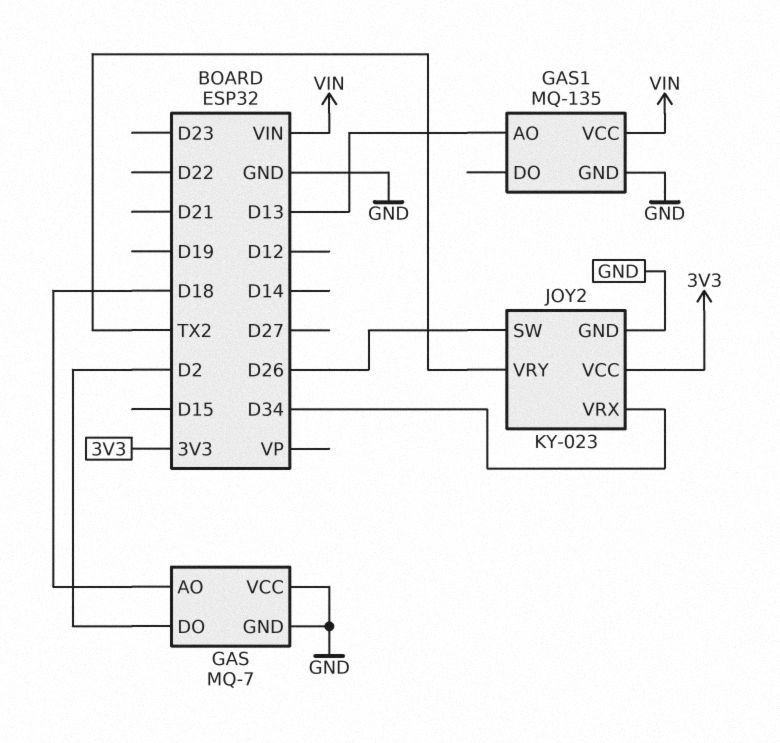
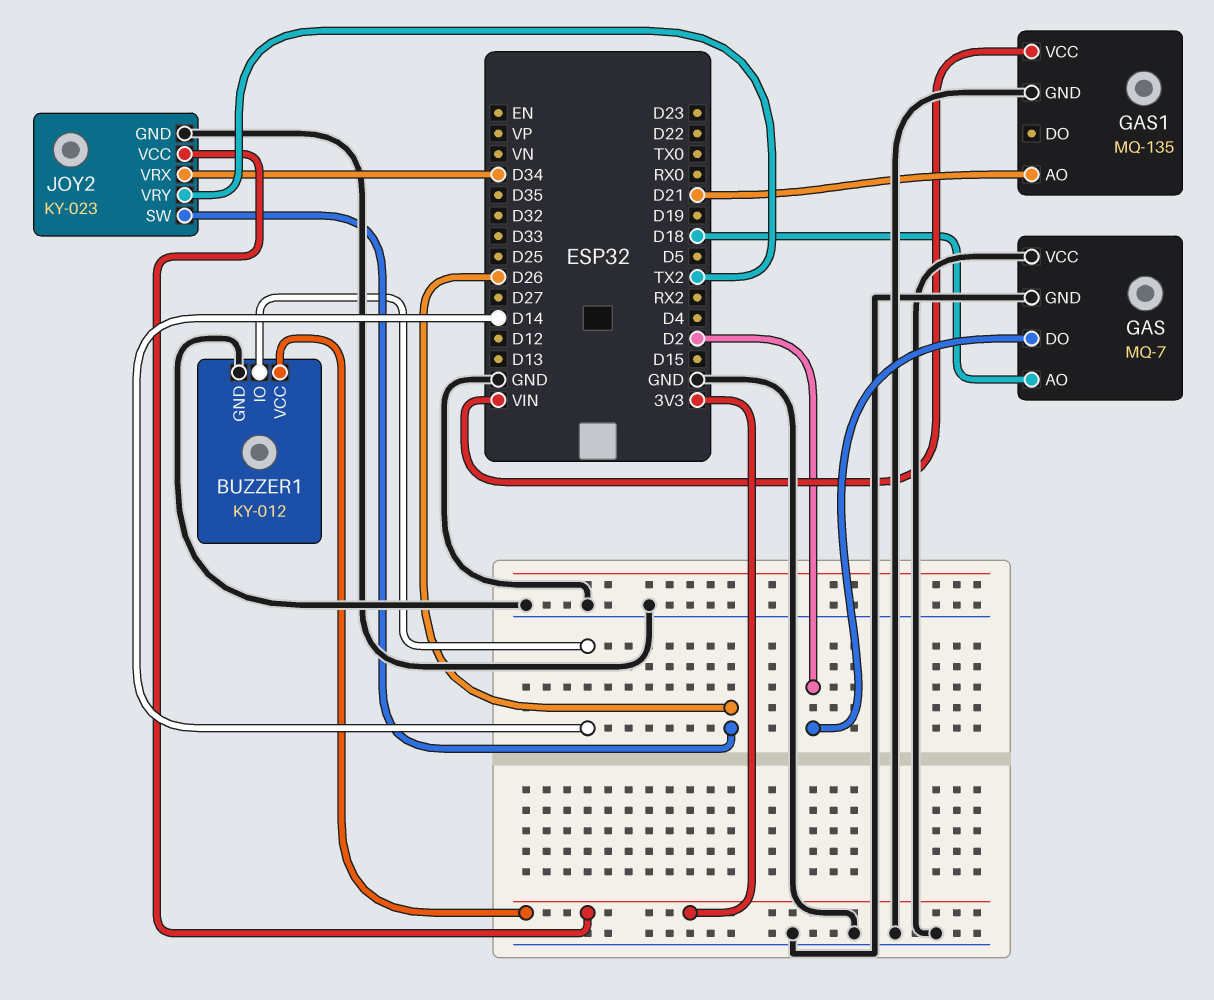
BUZZER1: none -> KY-012
BUZZER1 pin GND: none -> GND
BUZZER1 pin IO: none -> D14
BUZZER1 pin VCC: none -> 3V3
GAS1 pin AO: D13 -> D21

